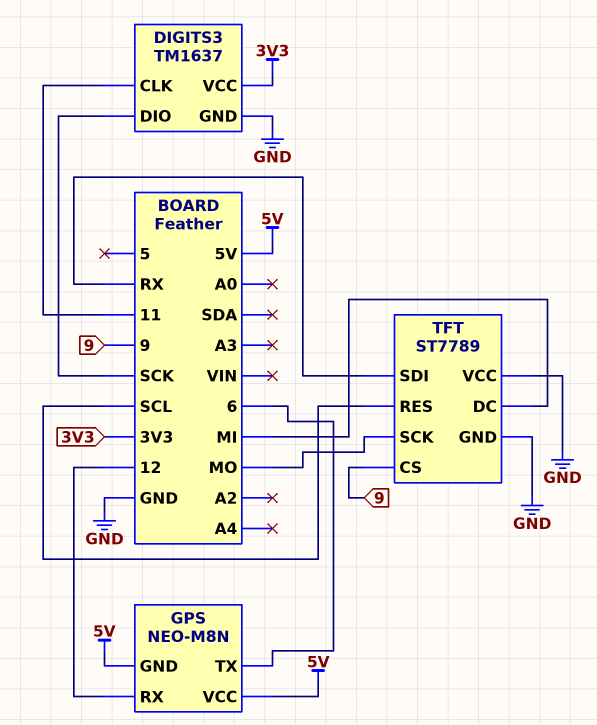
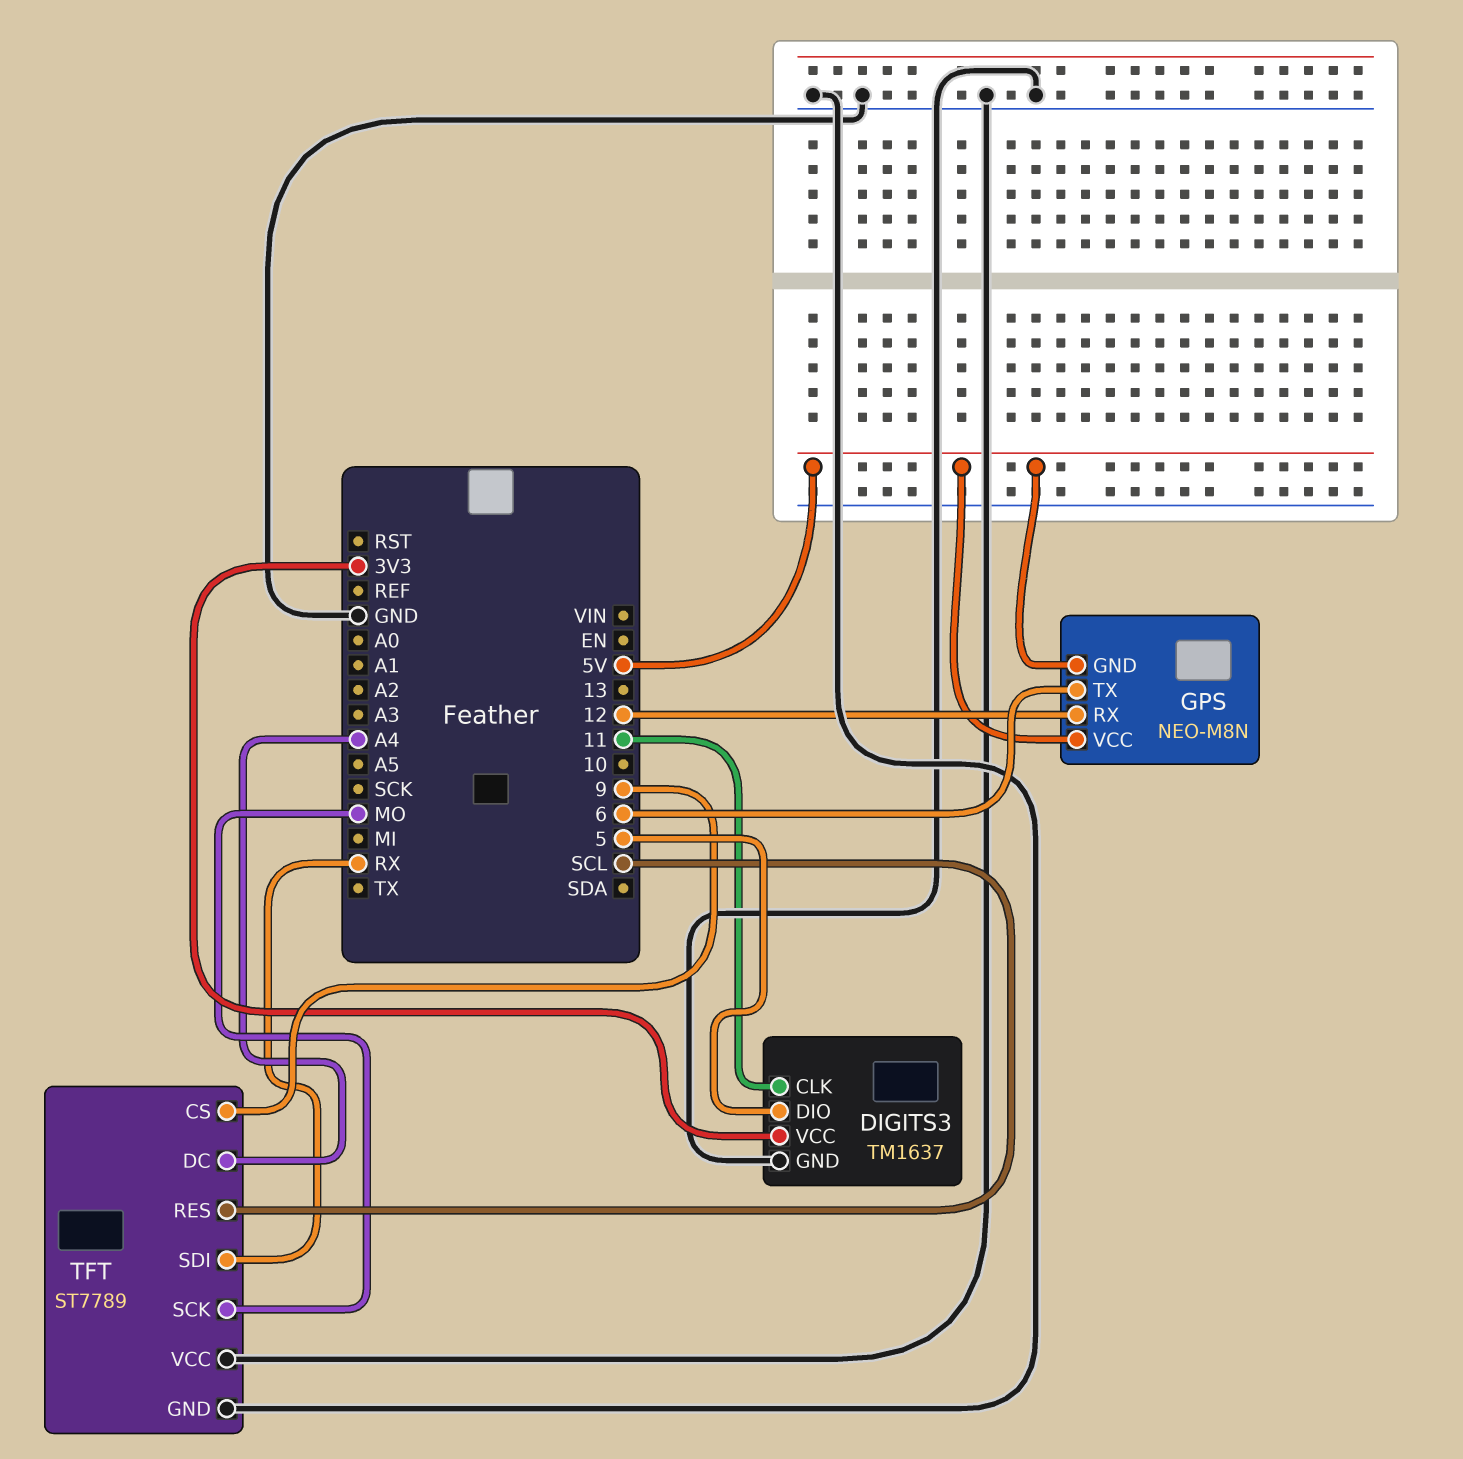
DIGITS3 pin DIO: SCK -> 5
TFT pin DC: MI -> A4

